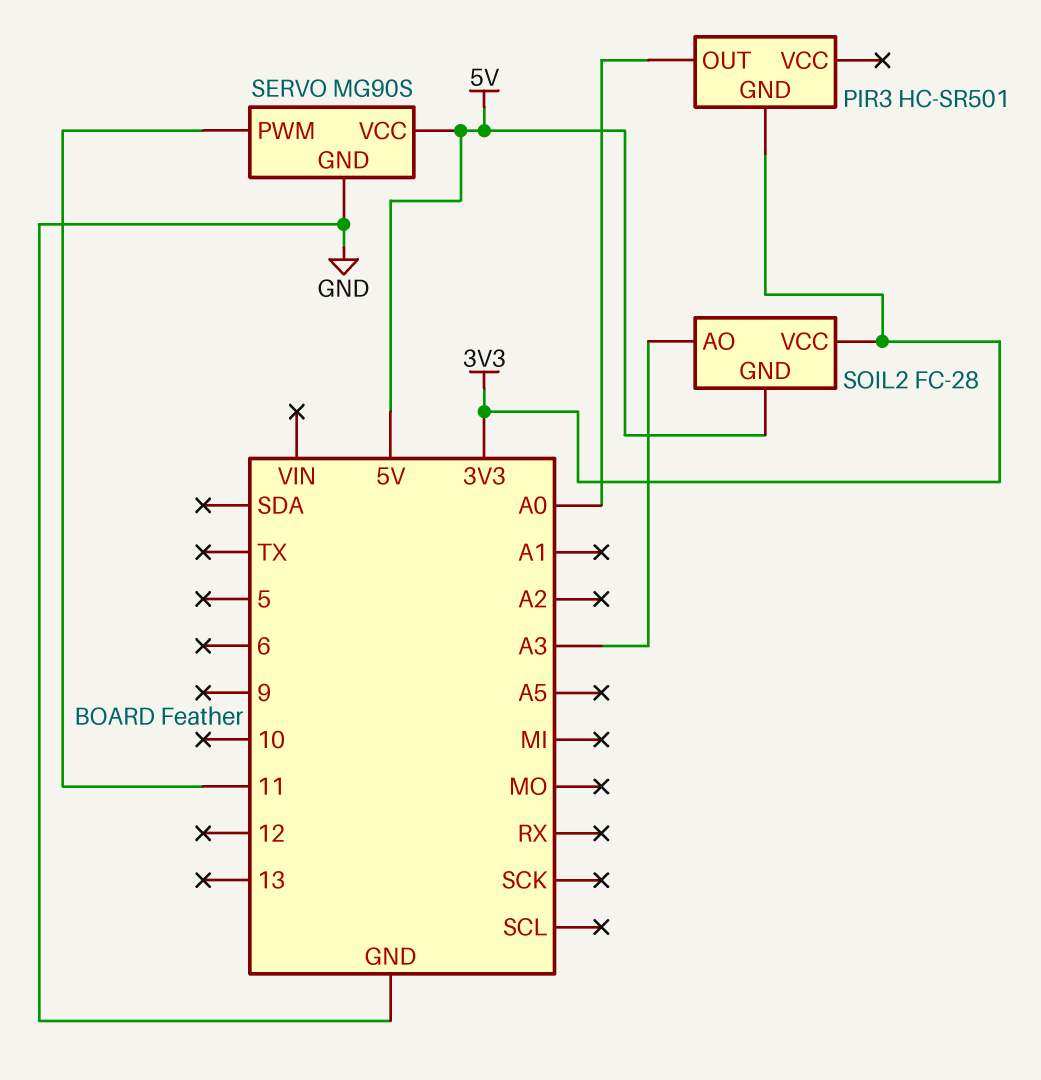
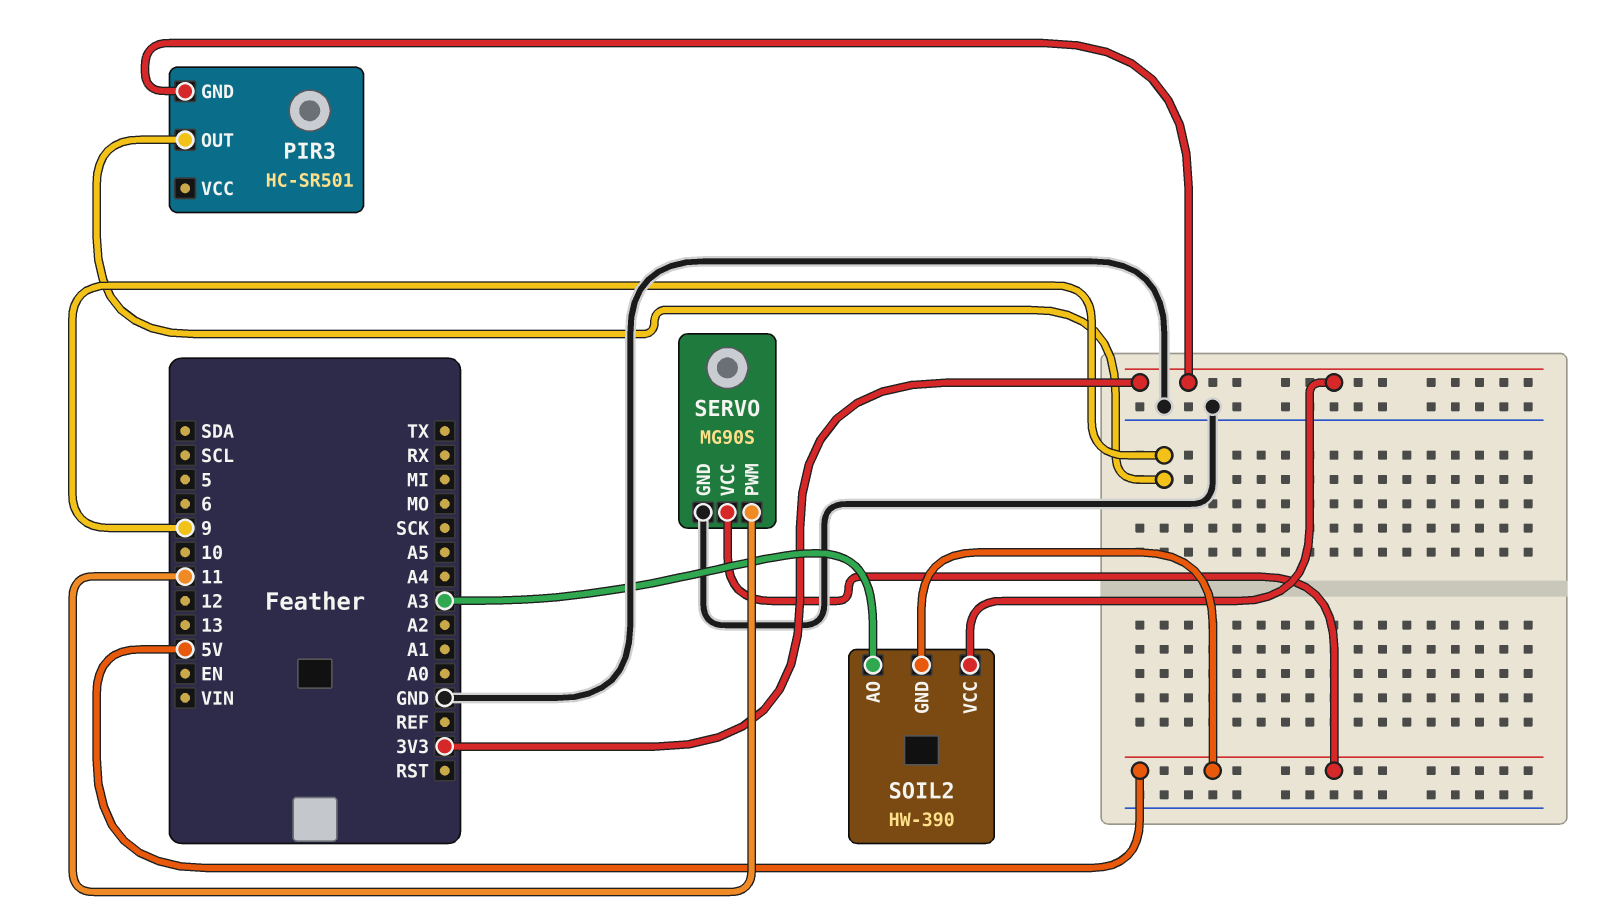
PIR3 pin OUT: A0 -> 9
SOIL2: FC-28 -> HW-390

